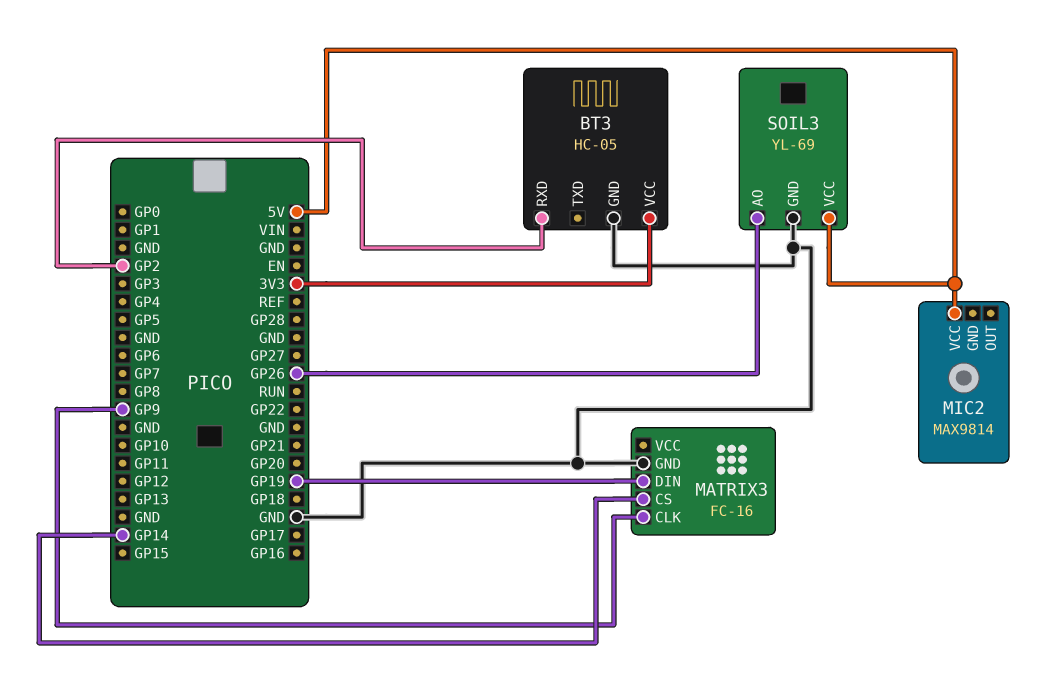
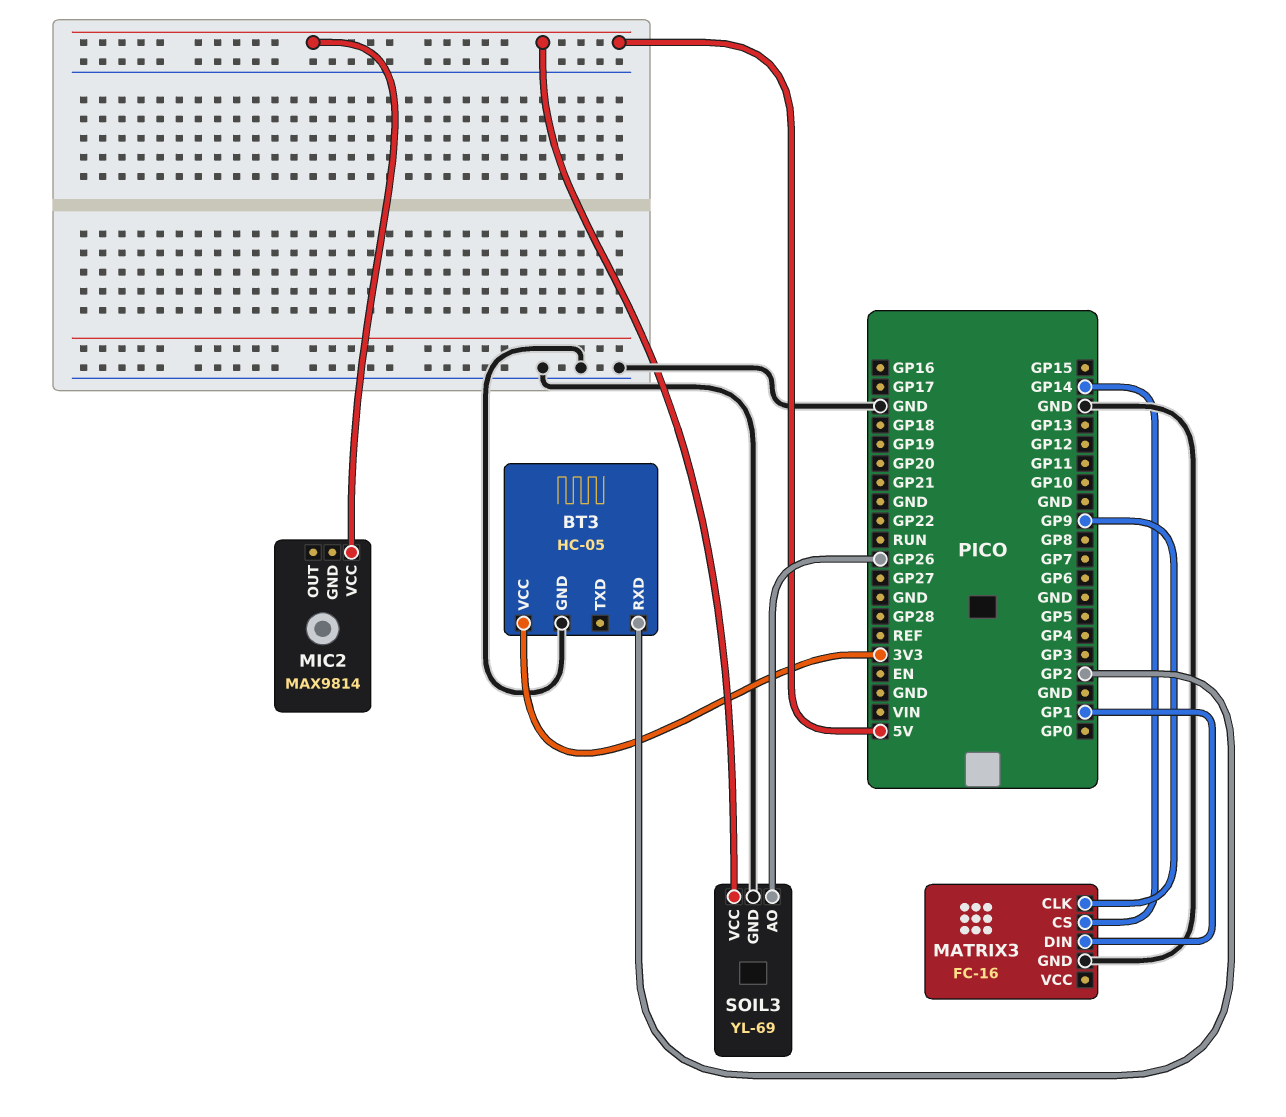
MATRIX3 pin DIN: GP19 -> GP1

